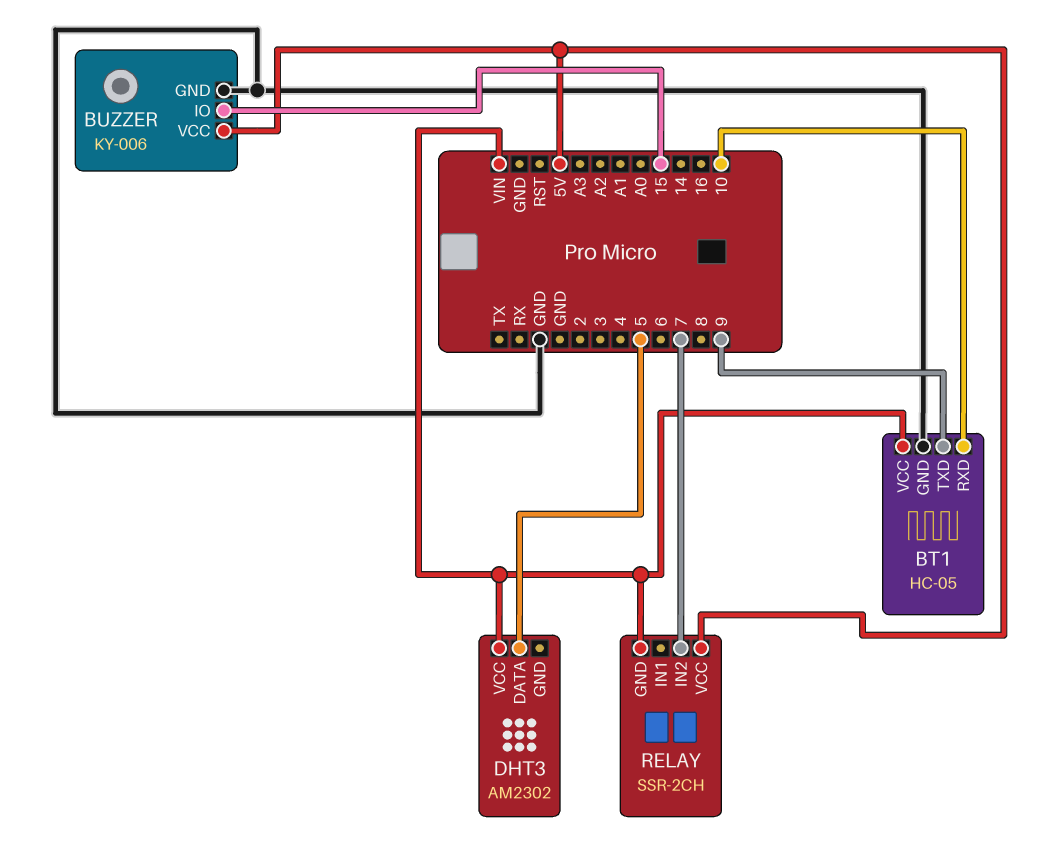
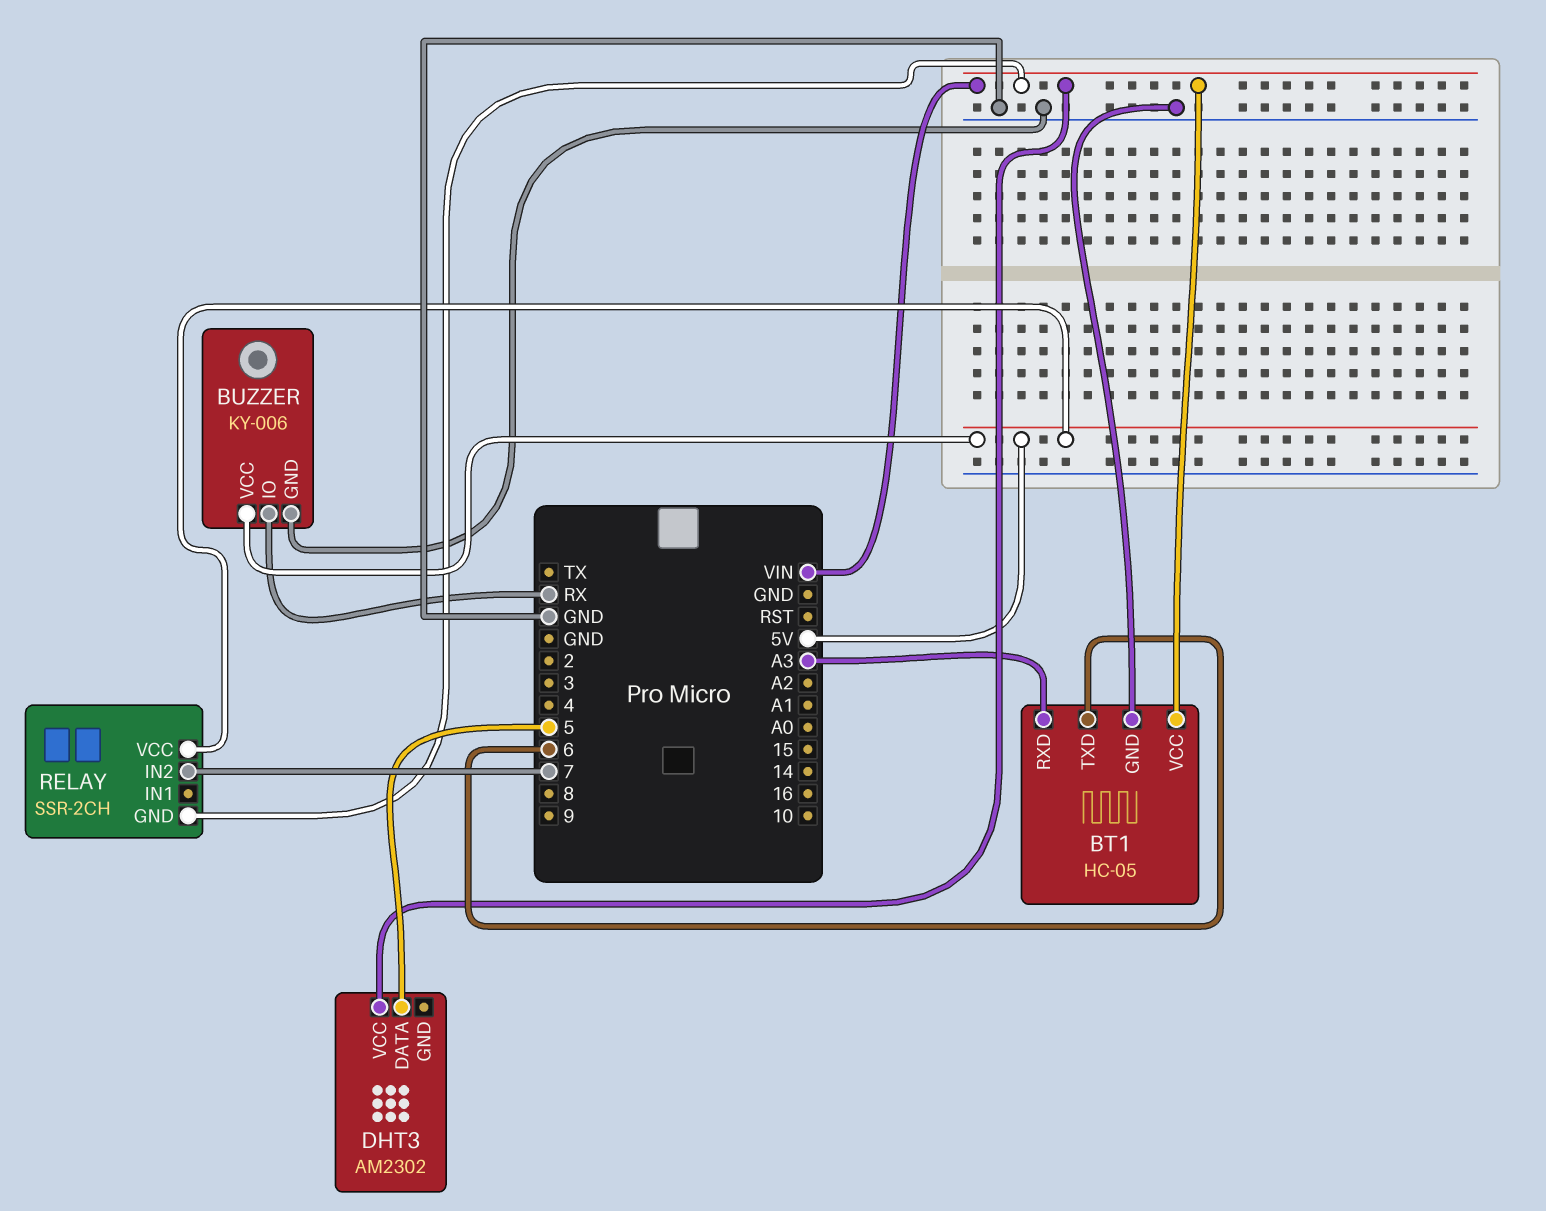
BT1 pin RXD: 10 -> A3
BT1 pin TXD: 9 -> 6
BUZZER pin IO: 15 -> RX

